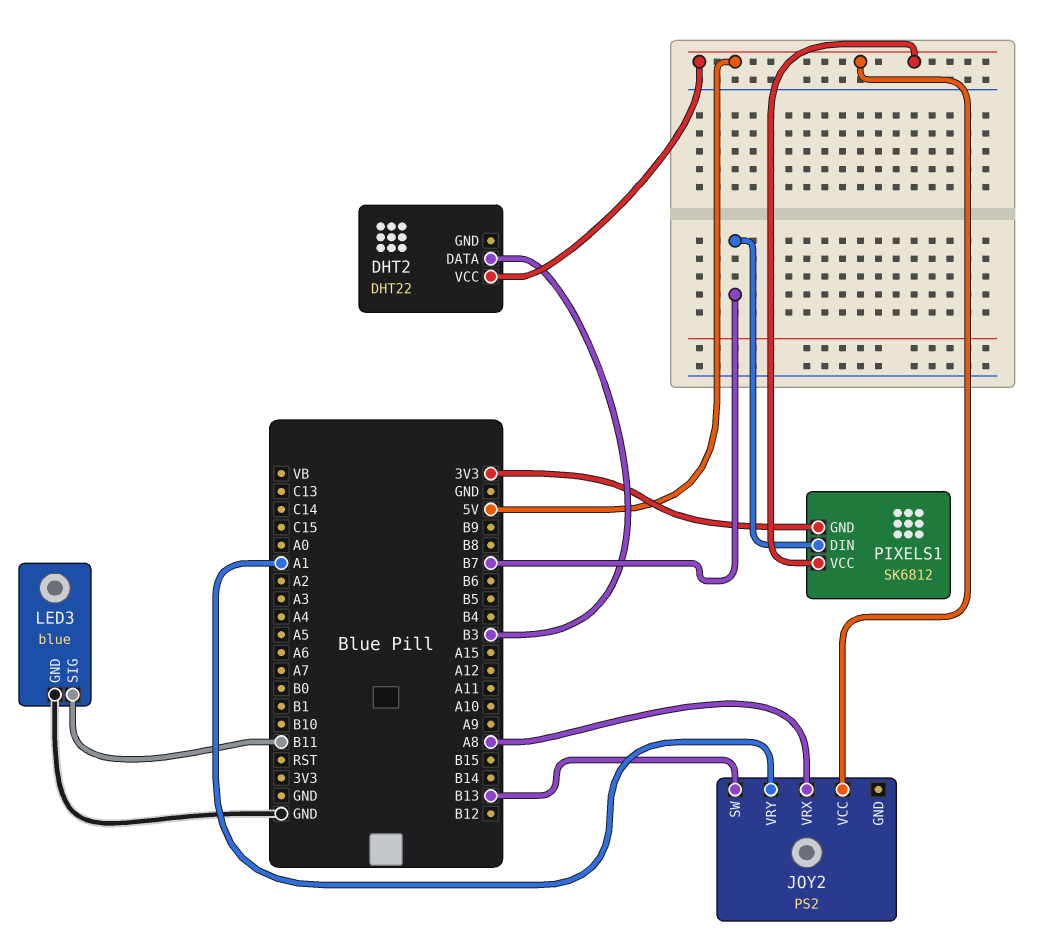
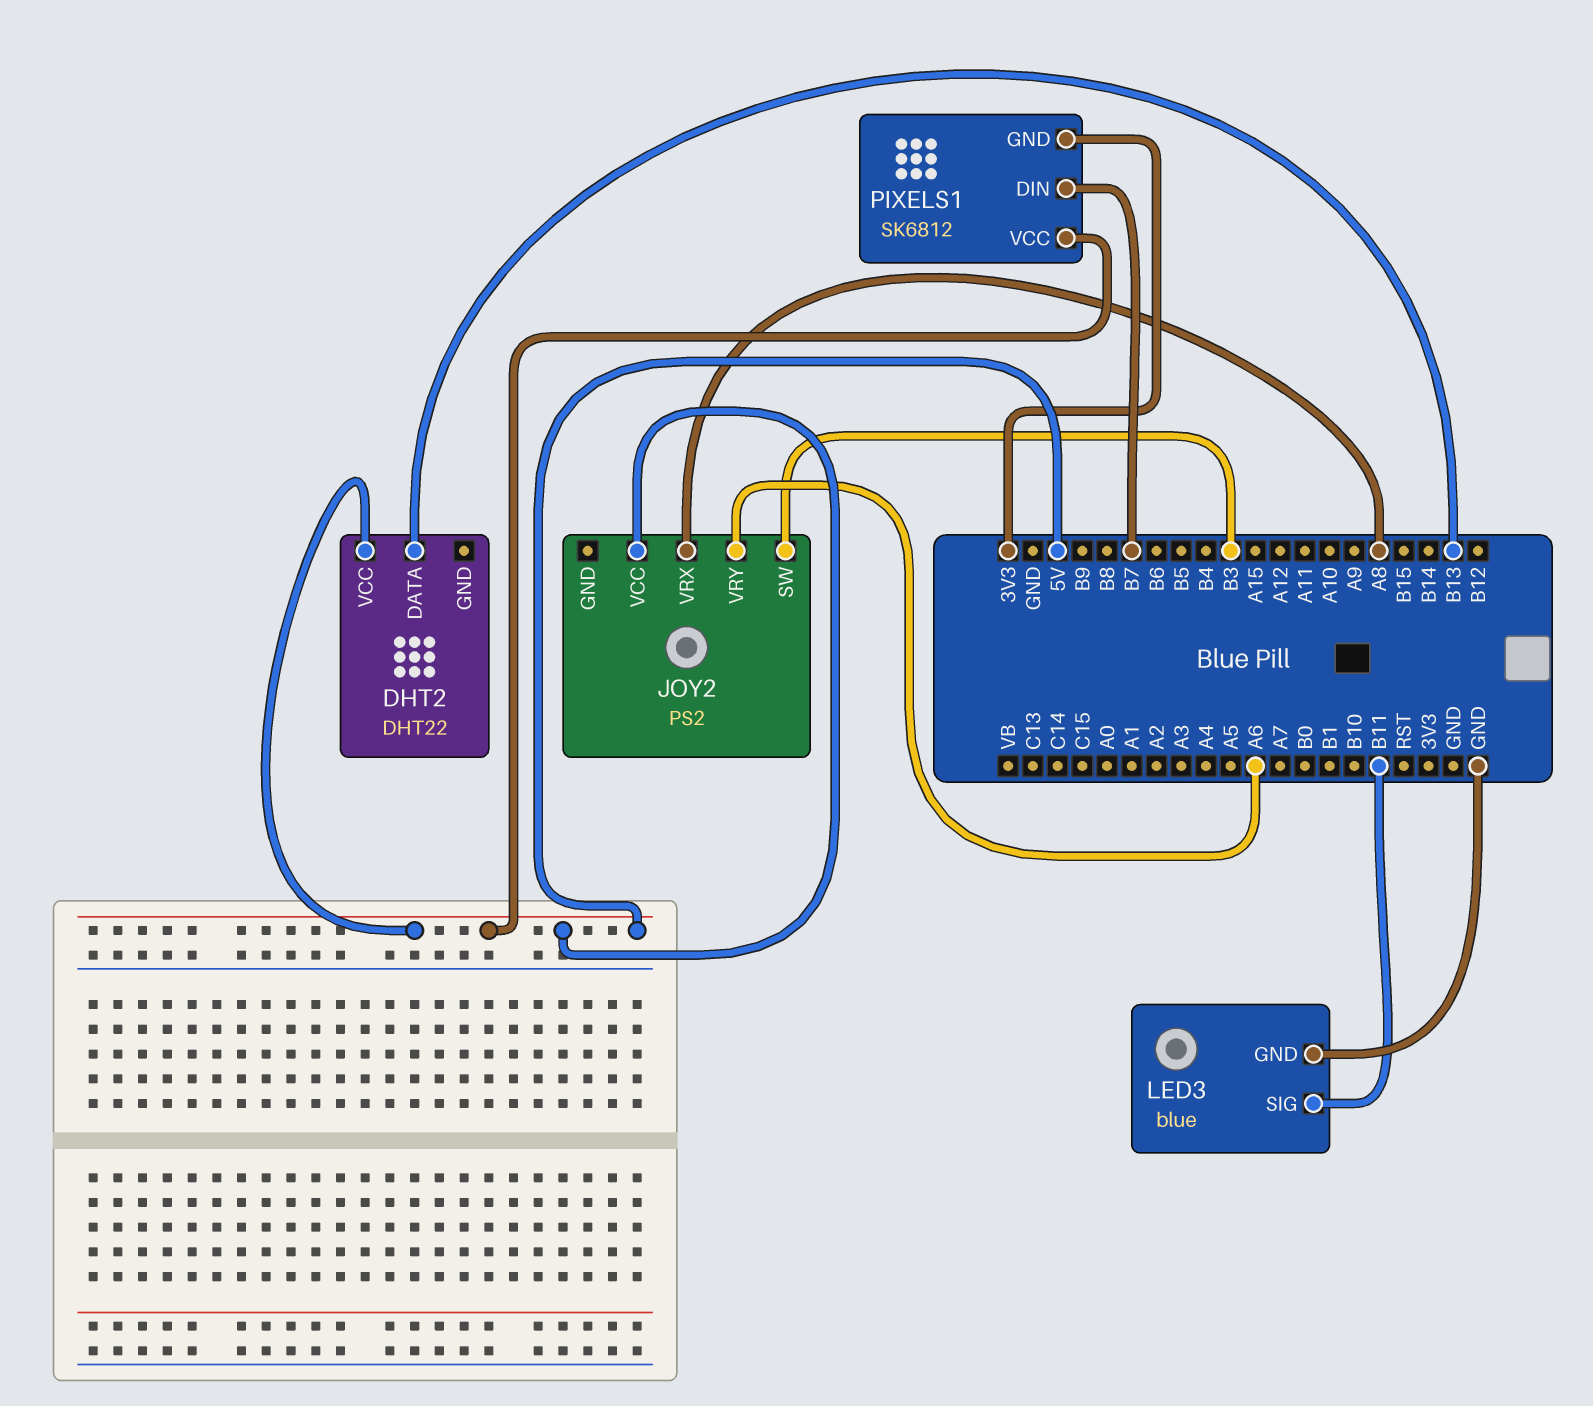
DHT2 pin DATA: B3 -> B13
JOY2 pin SW: B13 -> B3
JOY2 pin VRY: A1 -> A6

